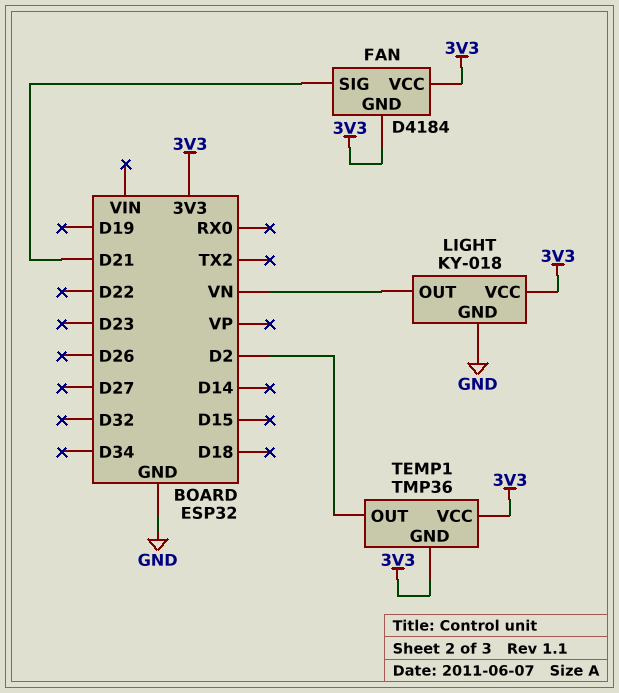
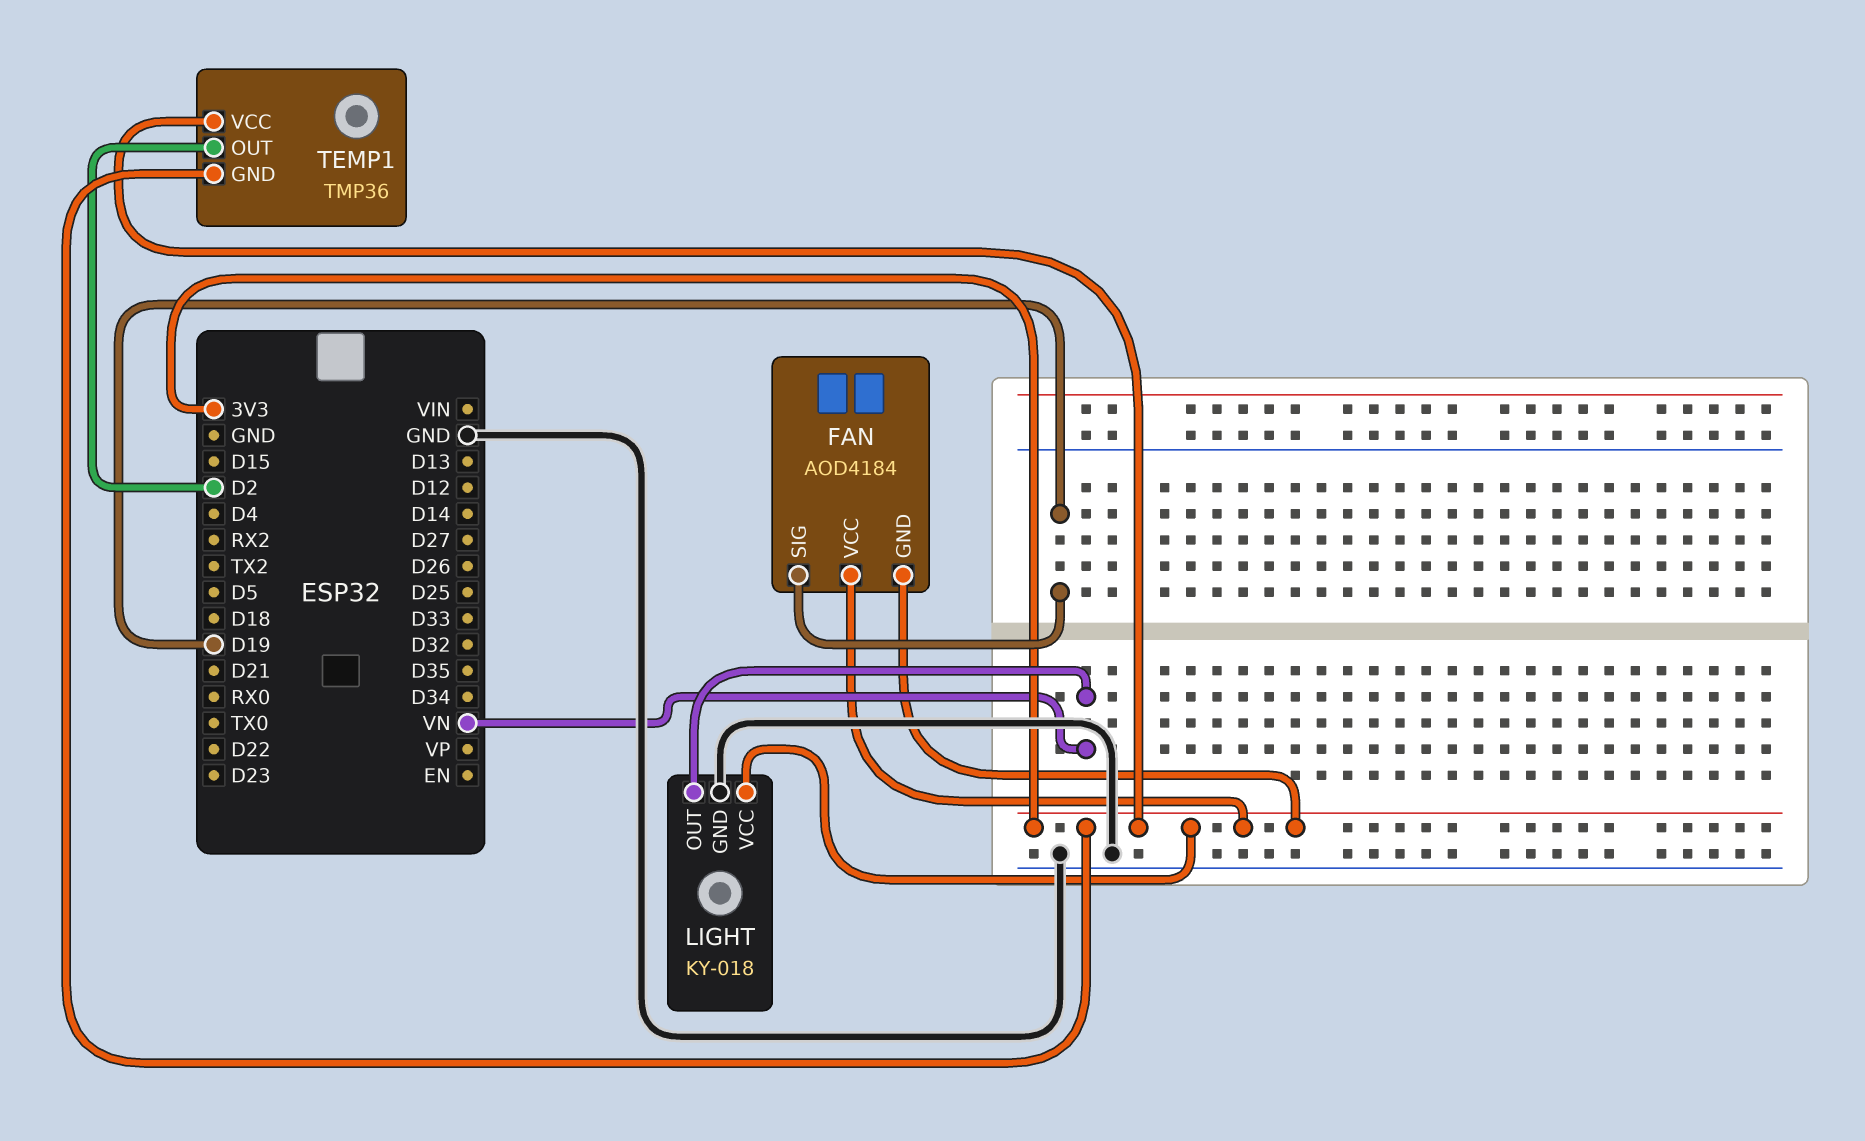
FAN: D4184 -> AOD4184
FAN pin SIG: D21 -> D19

